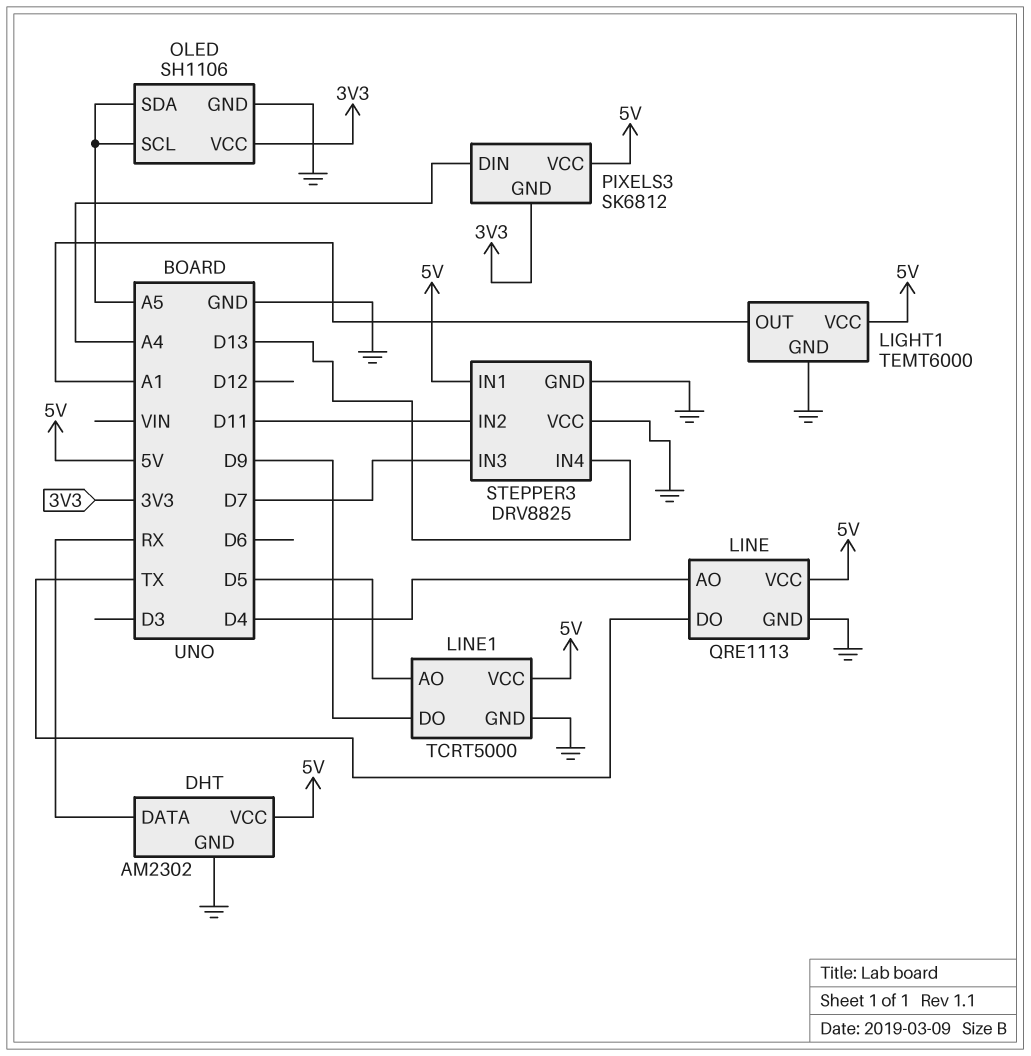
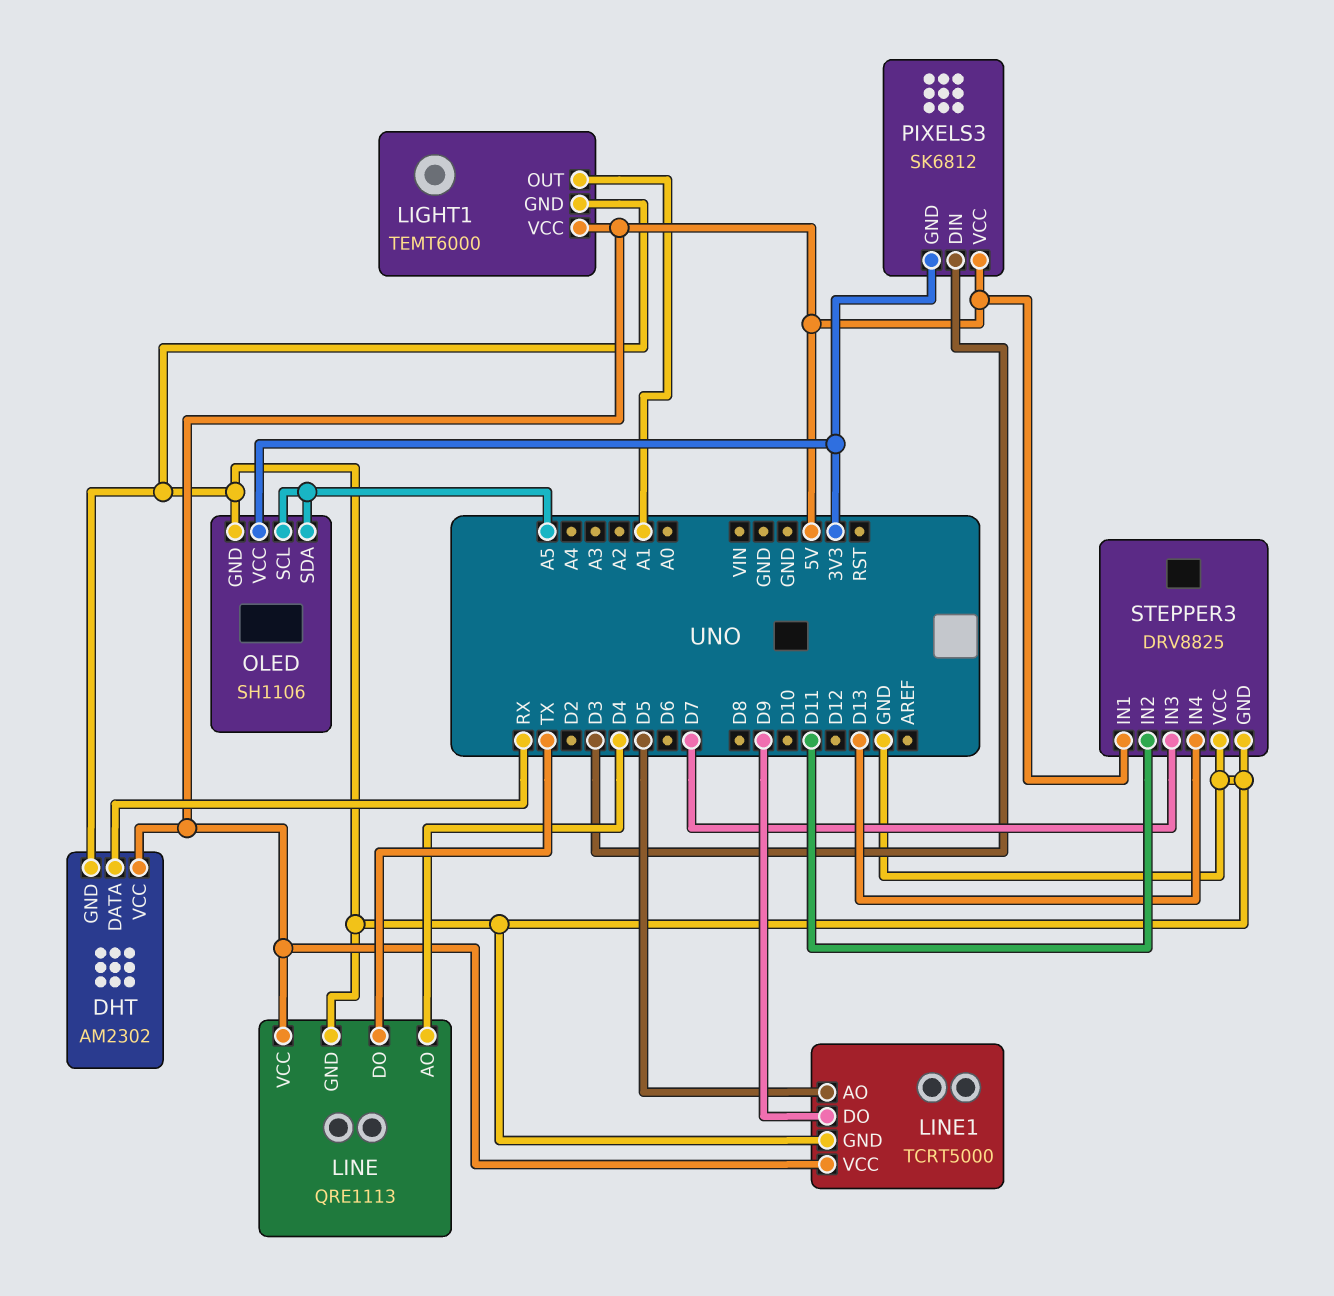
PIXELS3 pin DIN: A4 -> D3

